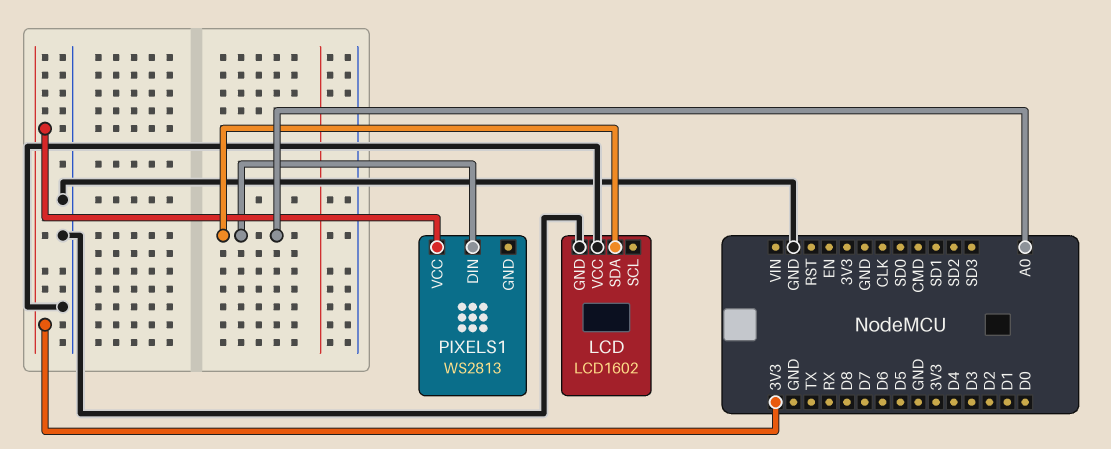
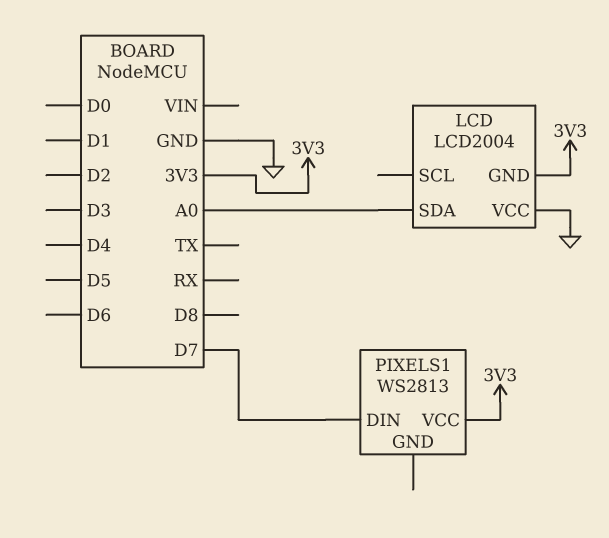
LCD: LCD1602 -> LCD2004
LCD pin GND: GND -> 3V3
PIXELS1 pin DIN: A0 -> D7

